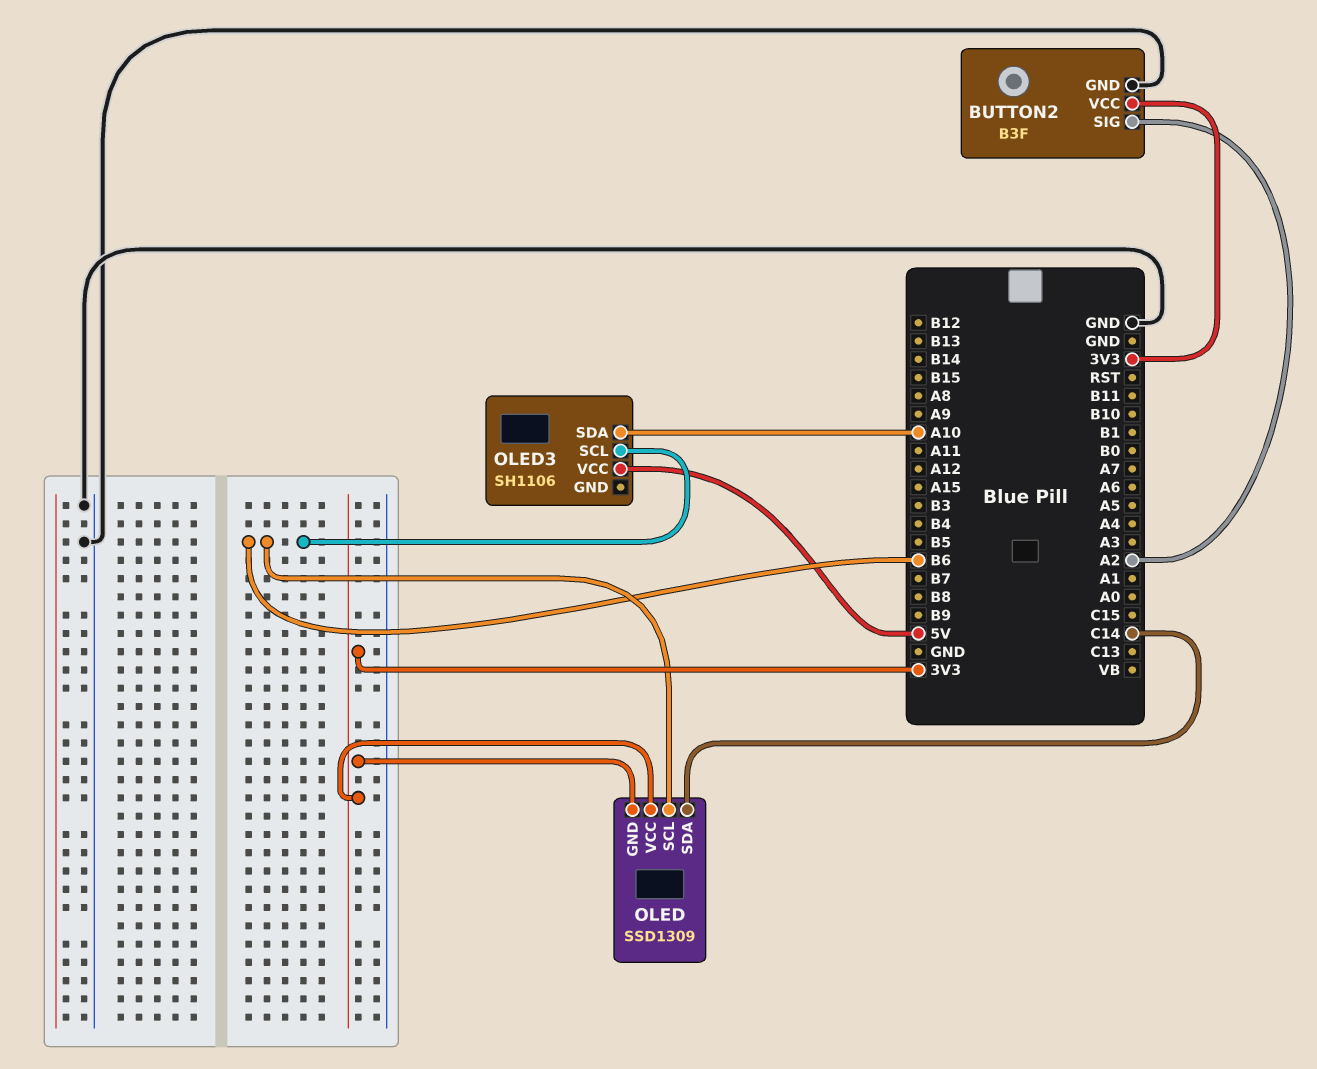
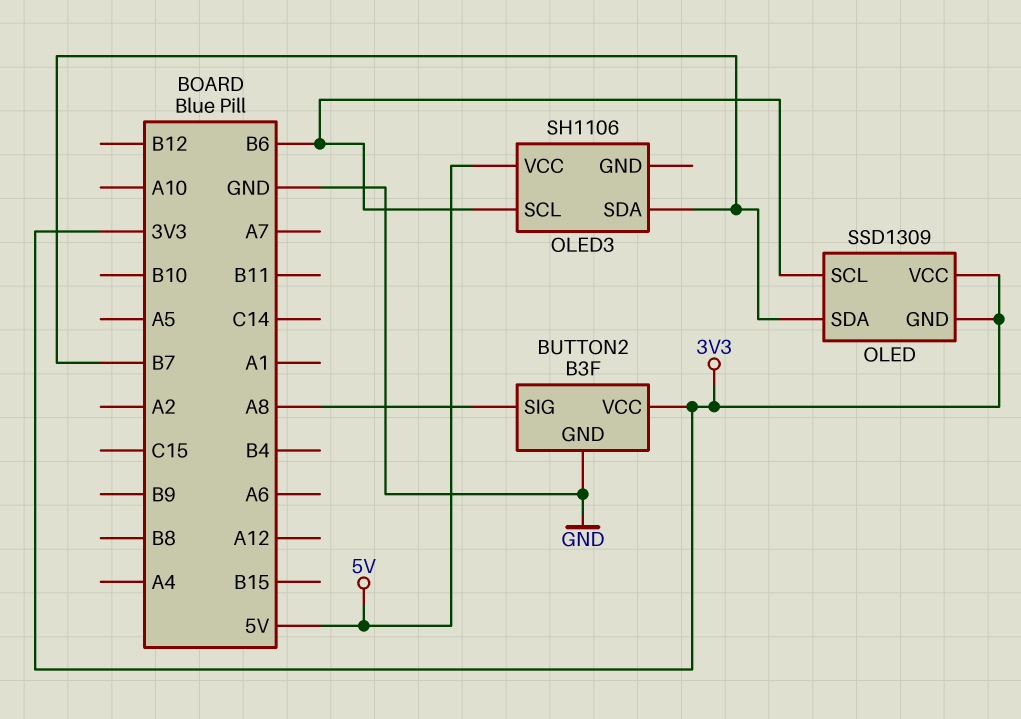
BUTTON2 pin SIG: A2 -> A8
OLED pin SDA: C14 -> B7
OLED3 pin SDA: A10 -> B7

